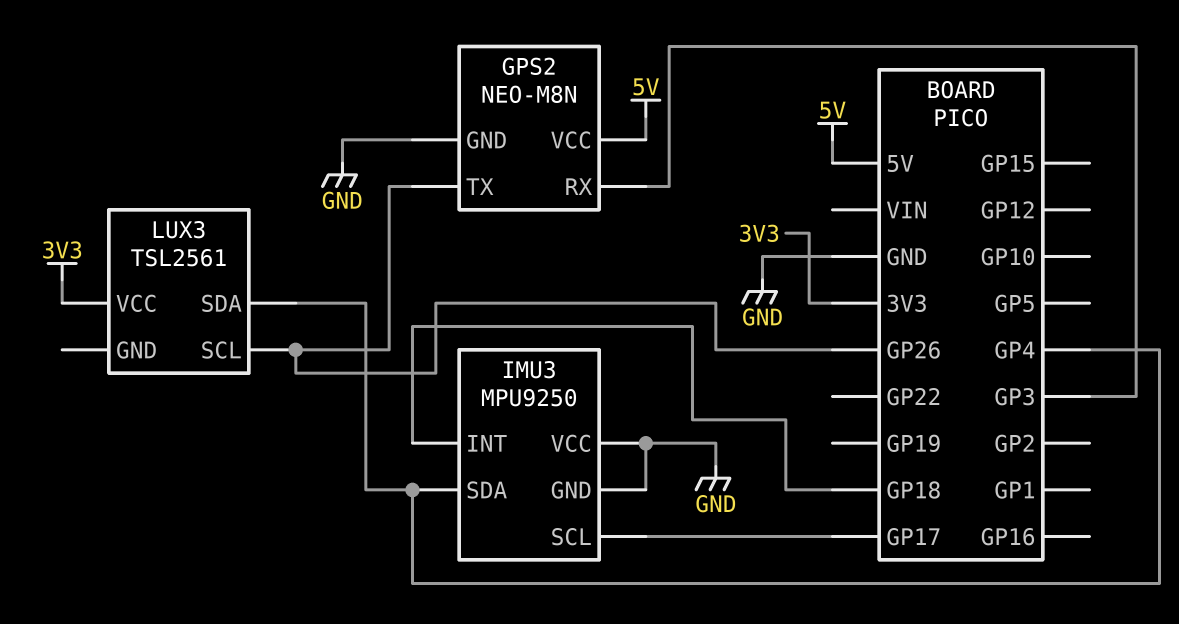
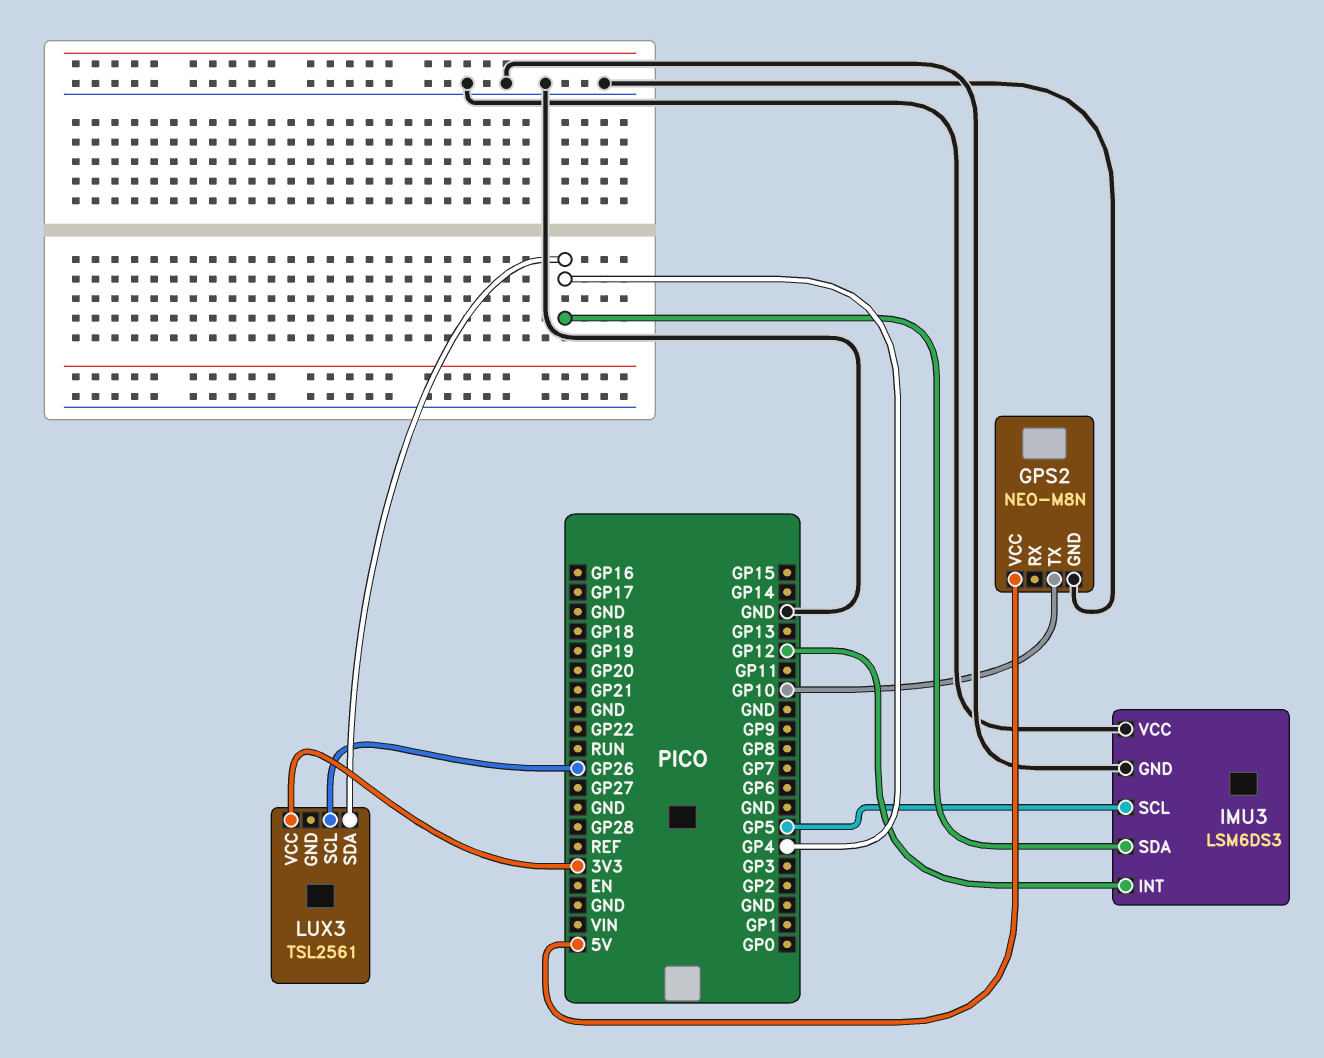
GPS2 pin RX: GP3 -> none
GPS2 pin TX: GP26 -> GP10
IMU3: MPU9250 -> LSM6DS3
IMU3 pin INT: GP18 -> GP12
IMU3 pin SCL: GP17 -> GP5

